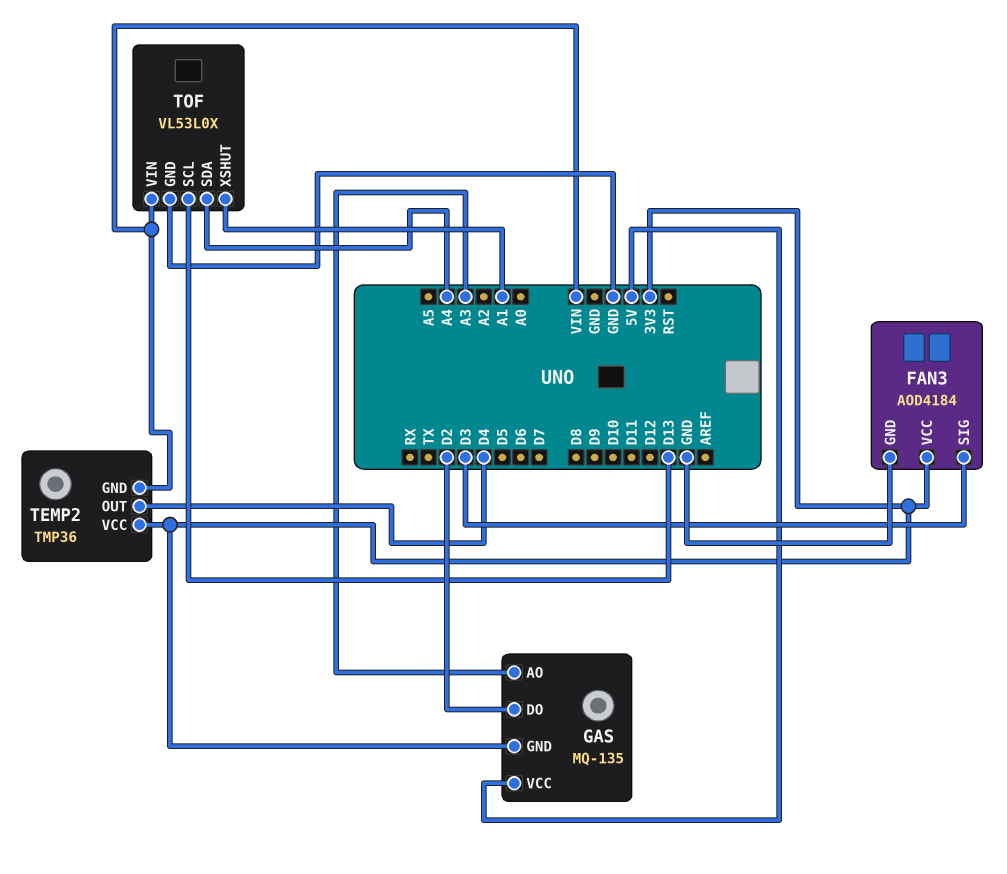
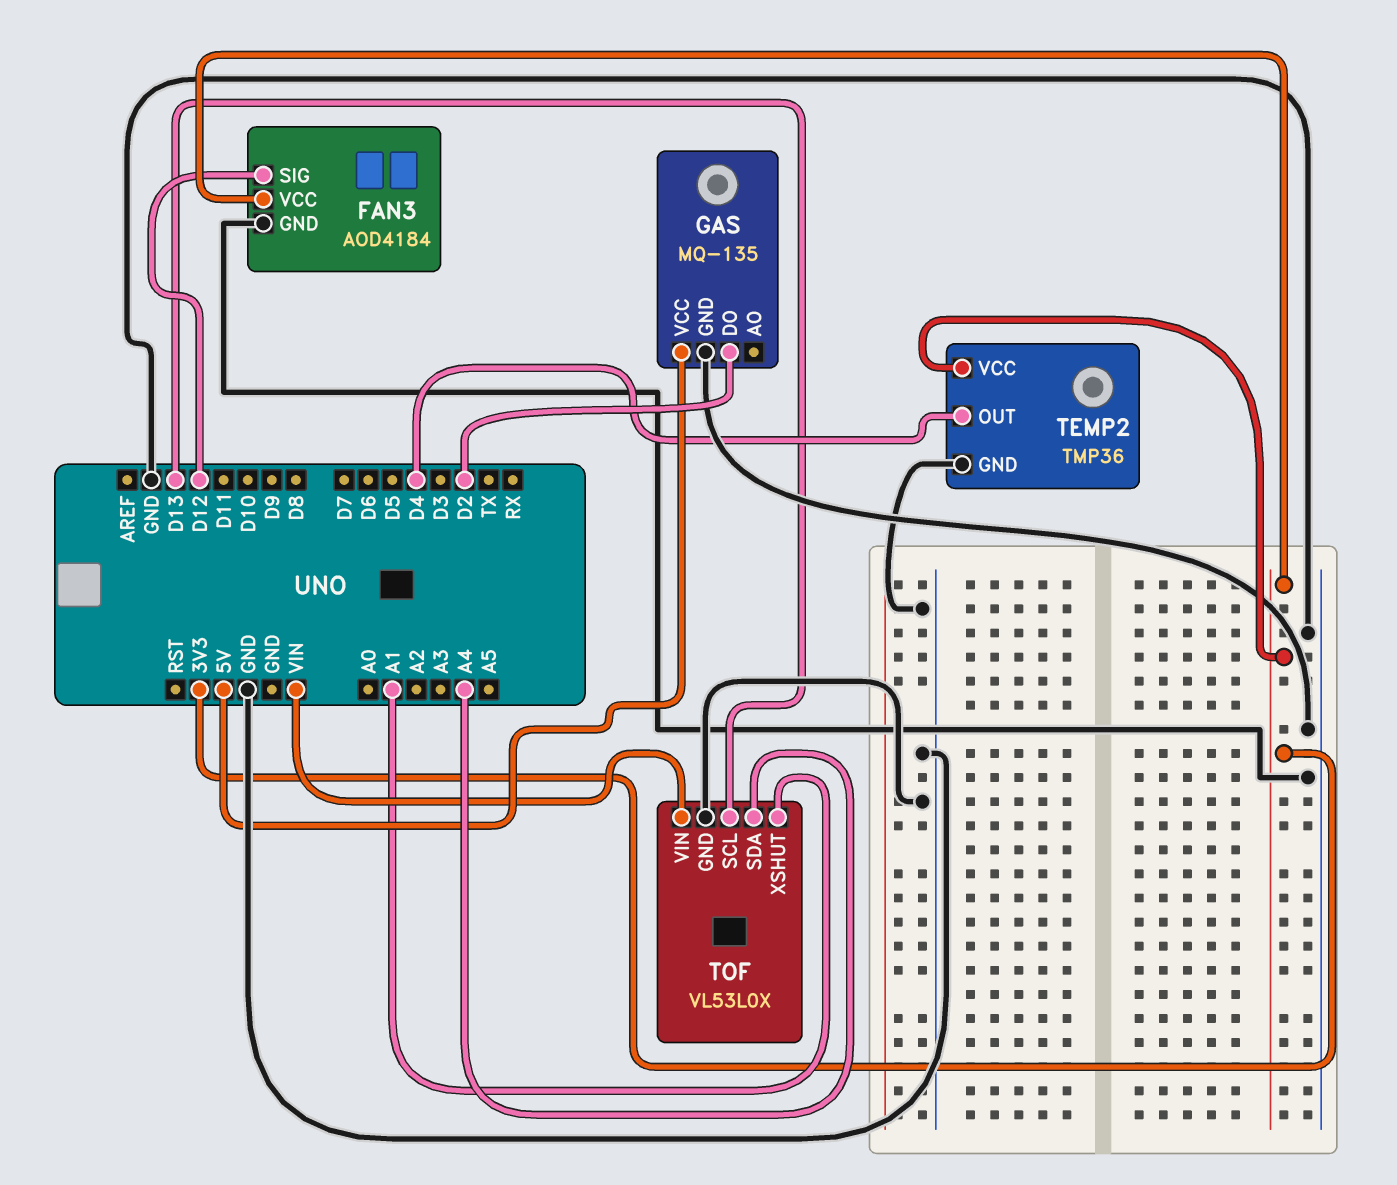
FAN3 pin SIG: D3 -> D12
GAS pin AO: A3 -> none
GAS pin GND: 3V3 -> GND
TEMP2 pin GND: VIN -> GND

